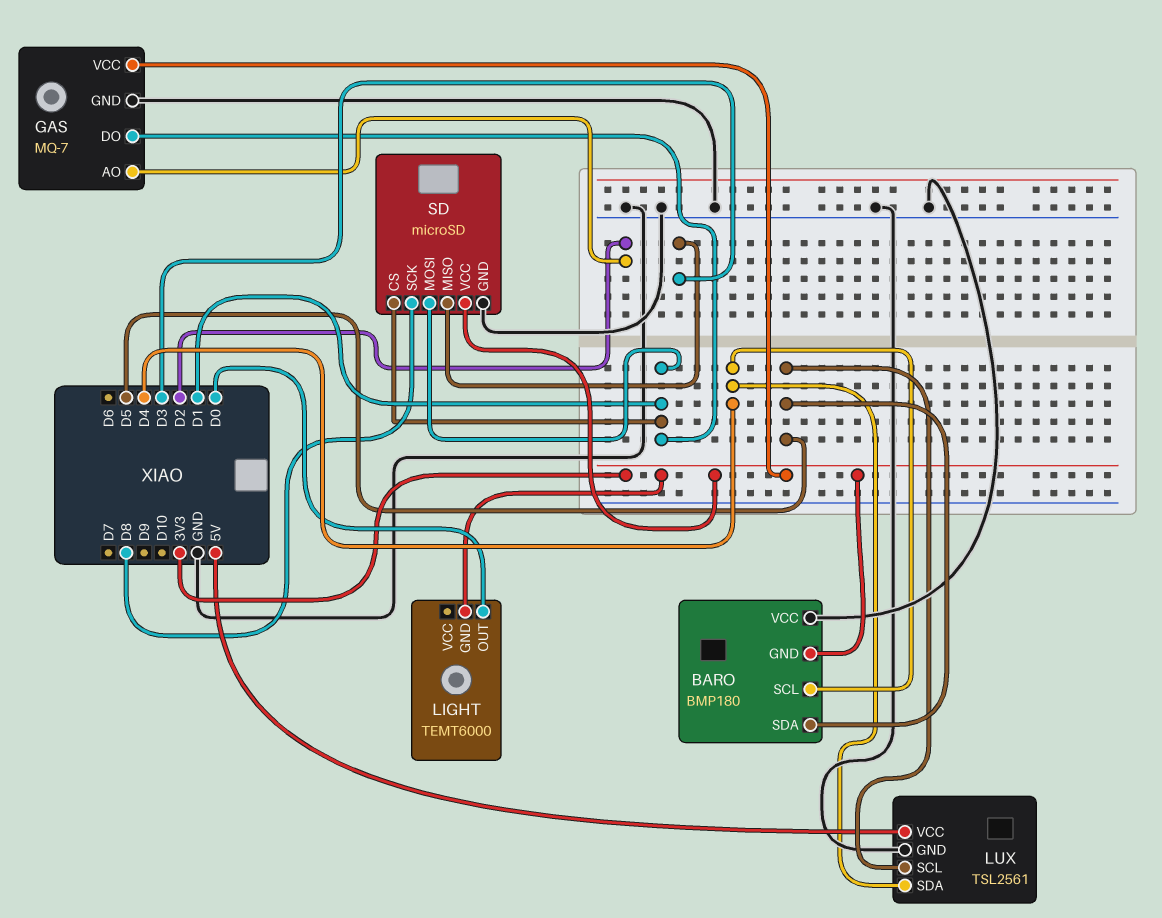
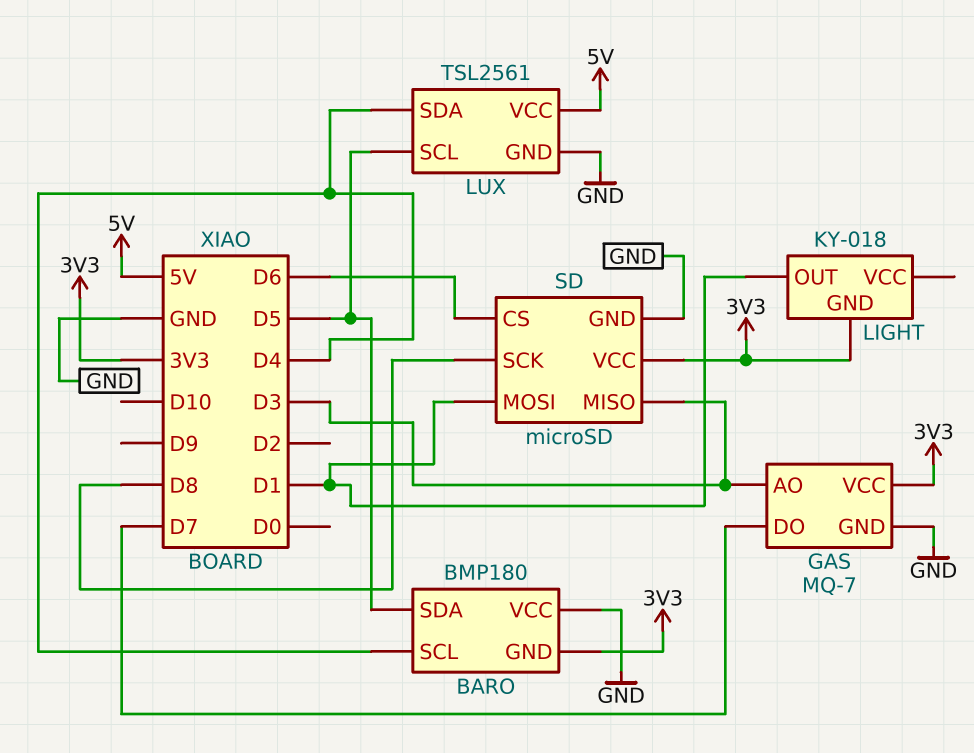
GAS pin AO: D2 -> D3
GAS pin DO: D1 -> D7
LIGHT: TEMT6000 -> KY-018
LIGHT pin OUT: D0 -> D1
SD pin CS: D1 -> D6

